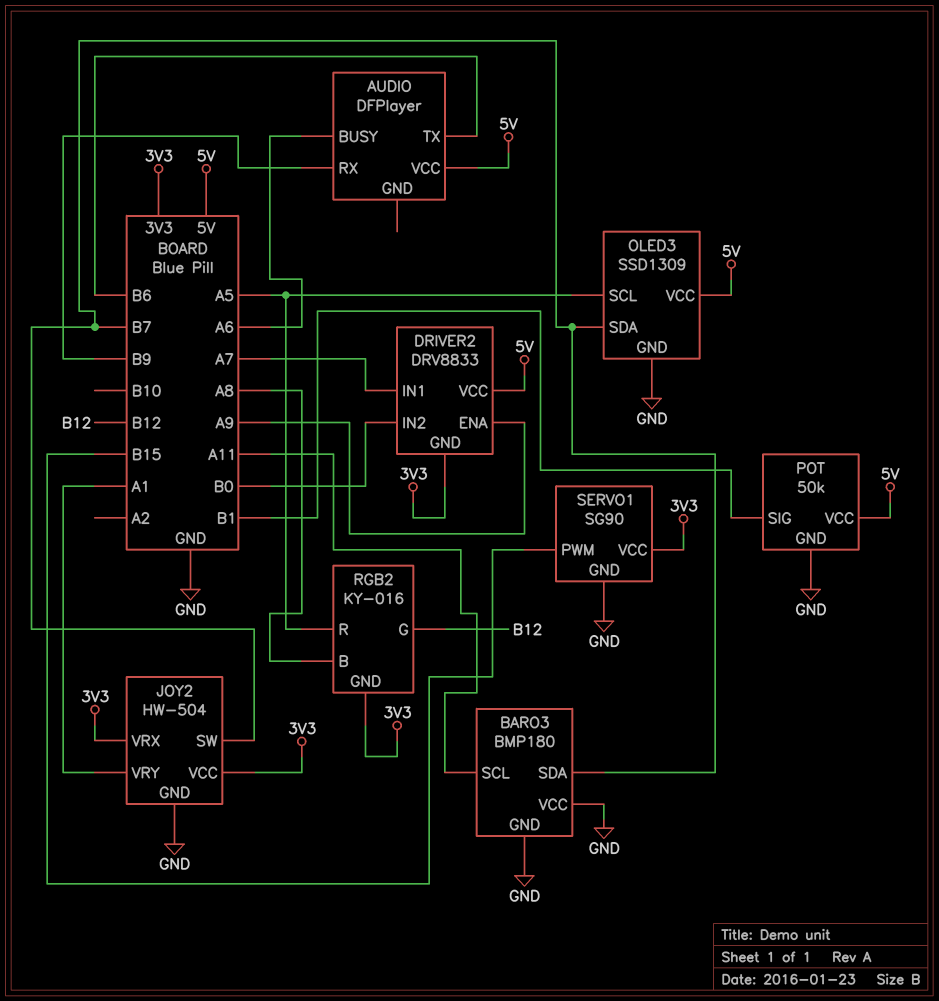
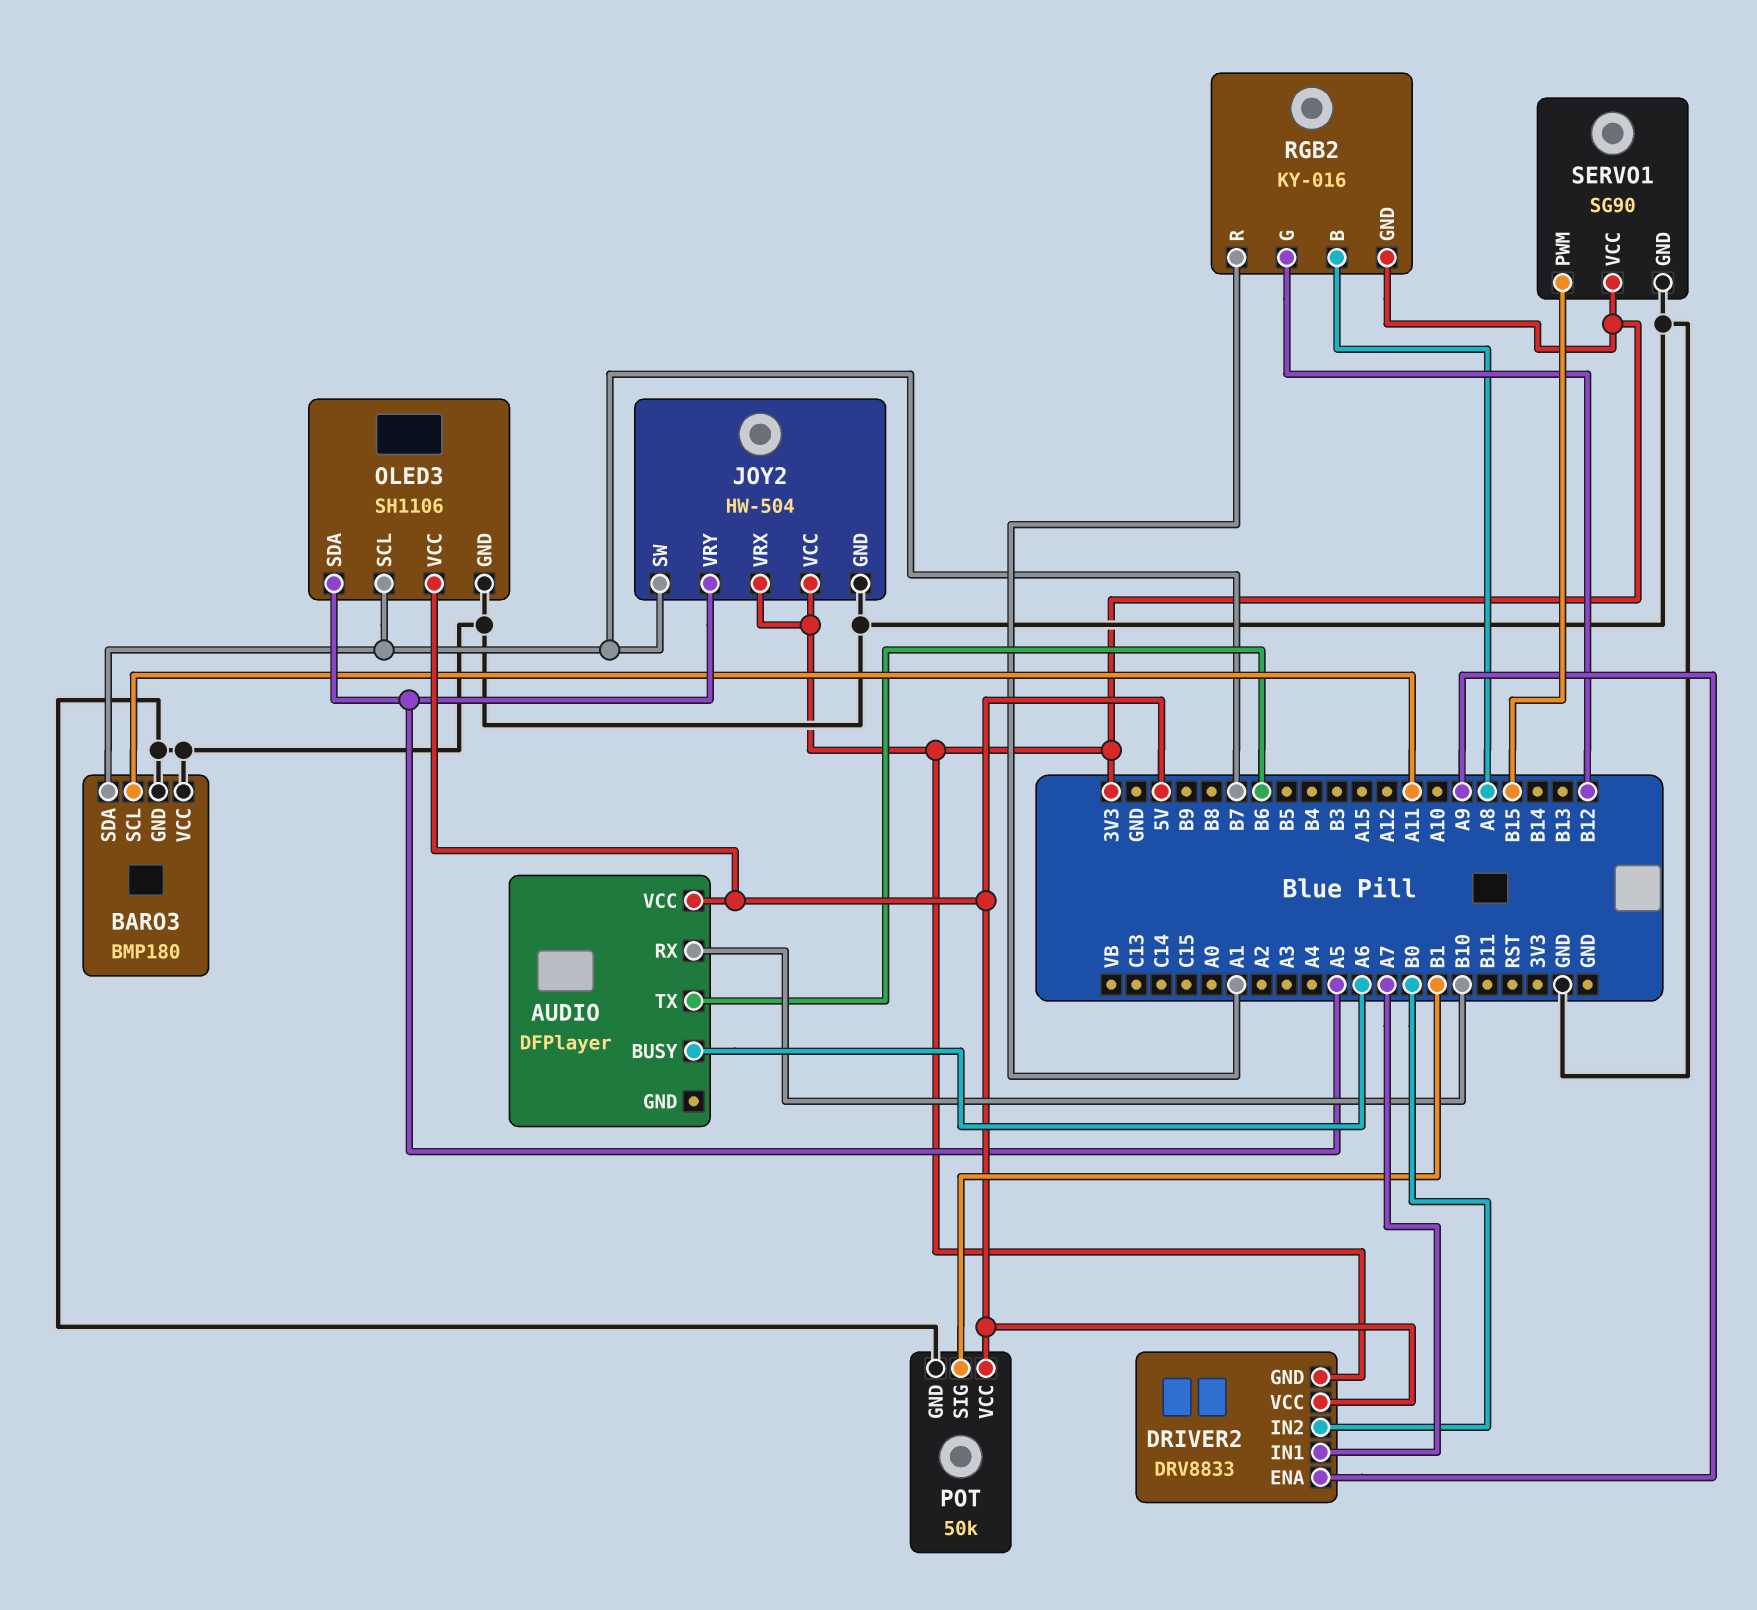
AUDIO pin RX: B9 -> B10
JOY2 pin VRY: A1 -> A5
OLED3: SSD1309 -> SH1106
OLED3 pin SCL: A5 -> B7
OLED3 pin SDA: B7 -> A5
RGB2 pin R: A5 -> A1

